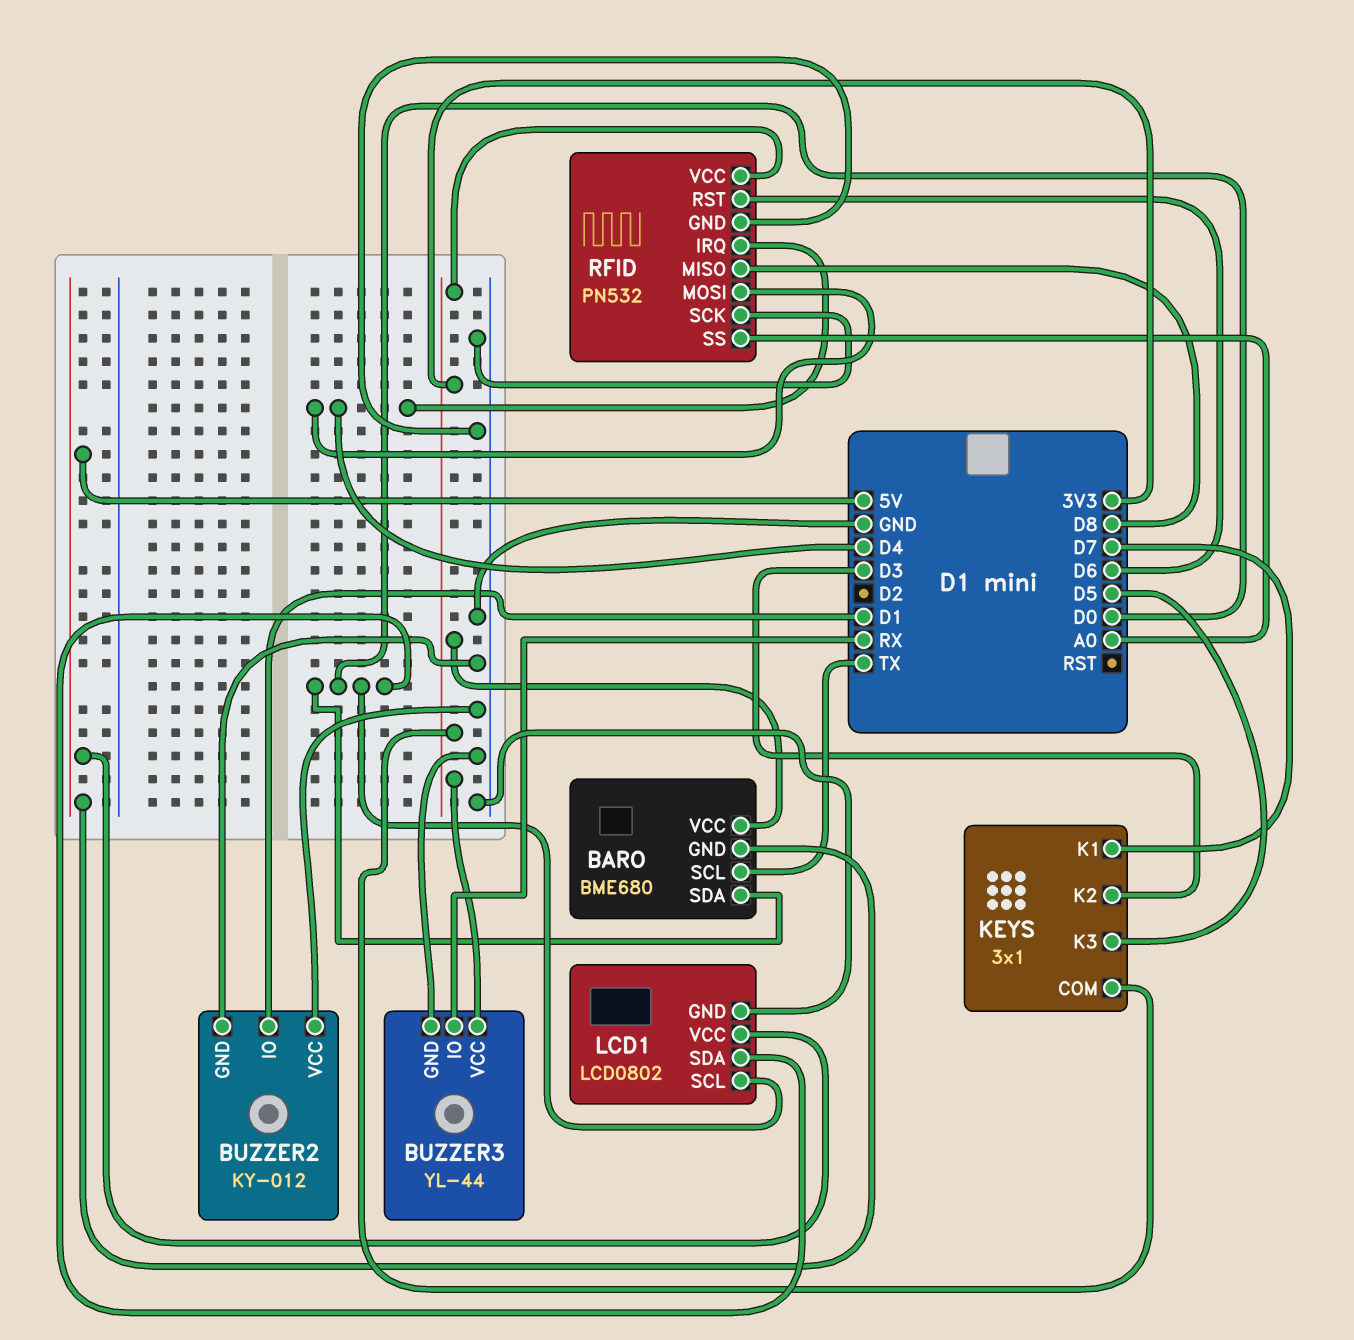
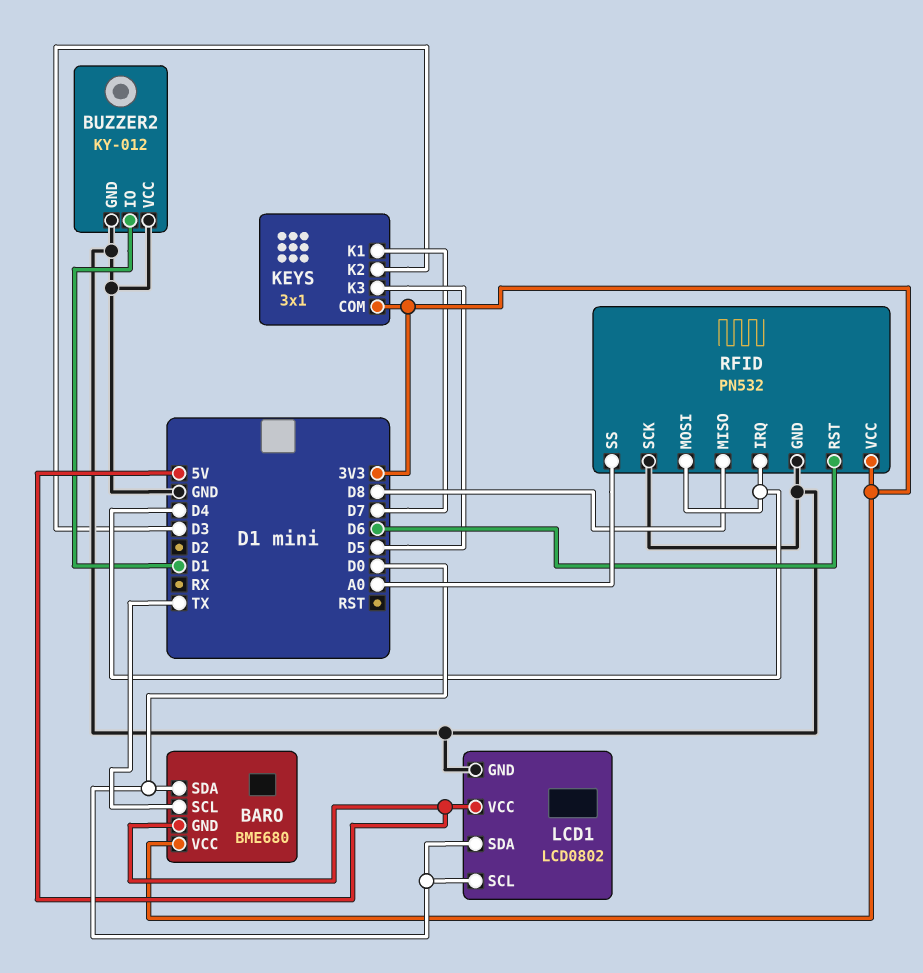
BUZZER3: YL-44 -> none
BUZZER3 pin GND: GND -> none
BUZZER3 pin IO: RX -> none
BUZZER3 pin VCC: 3V3 -> none

